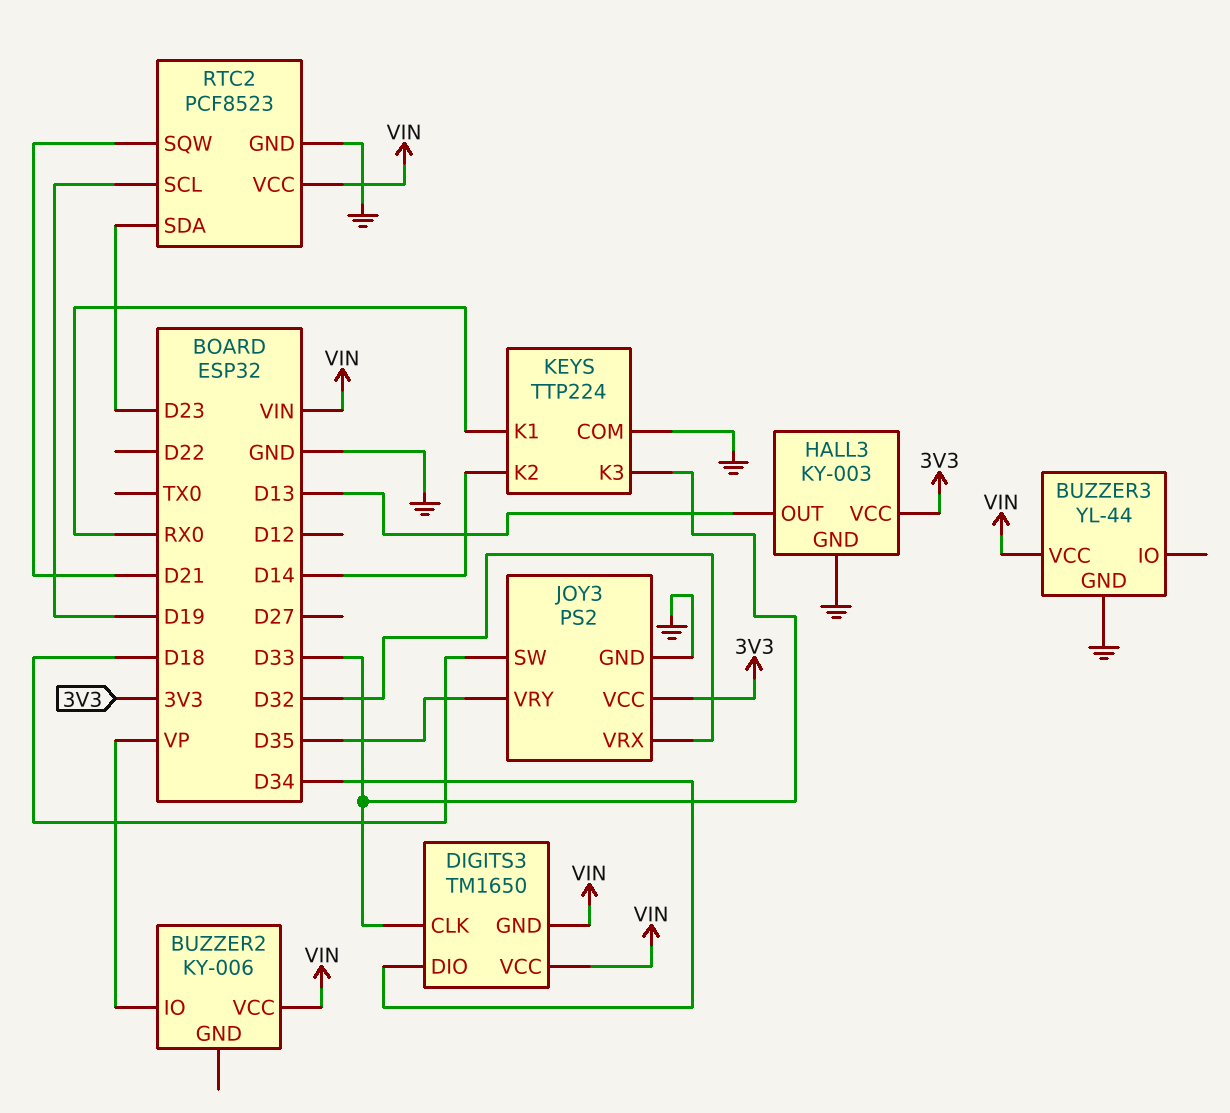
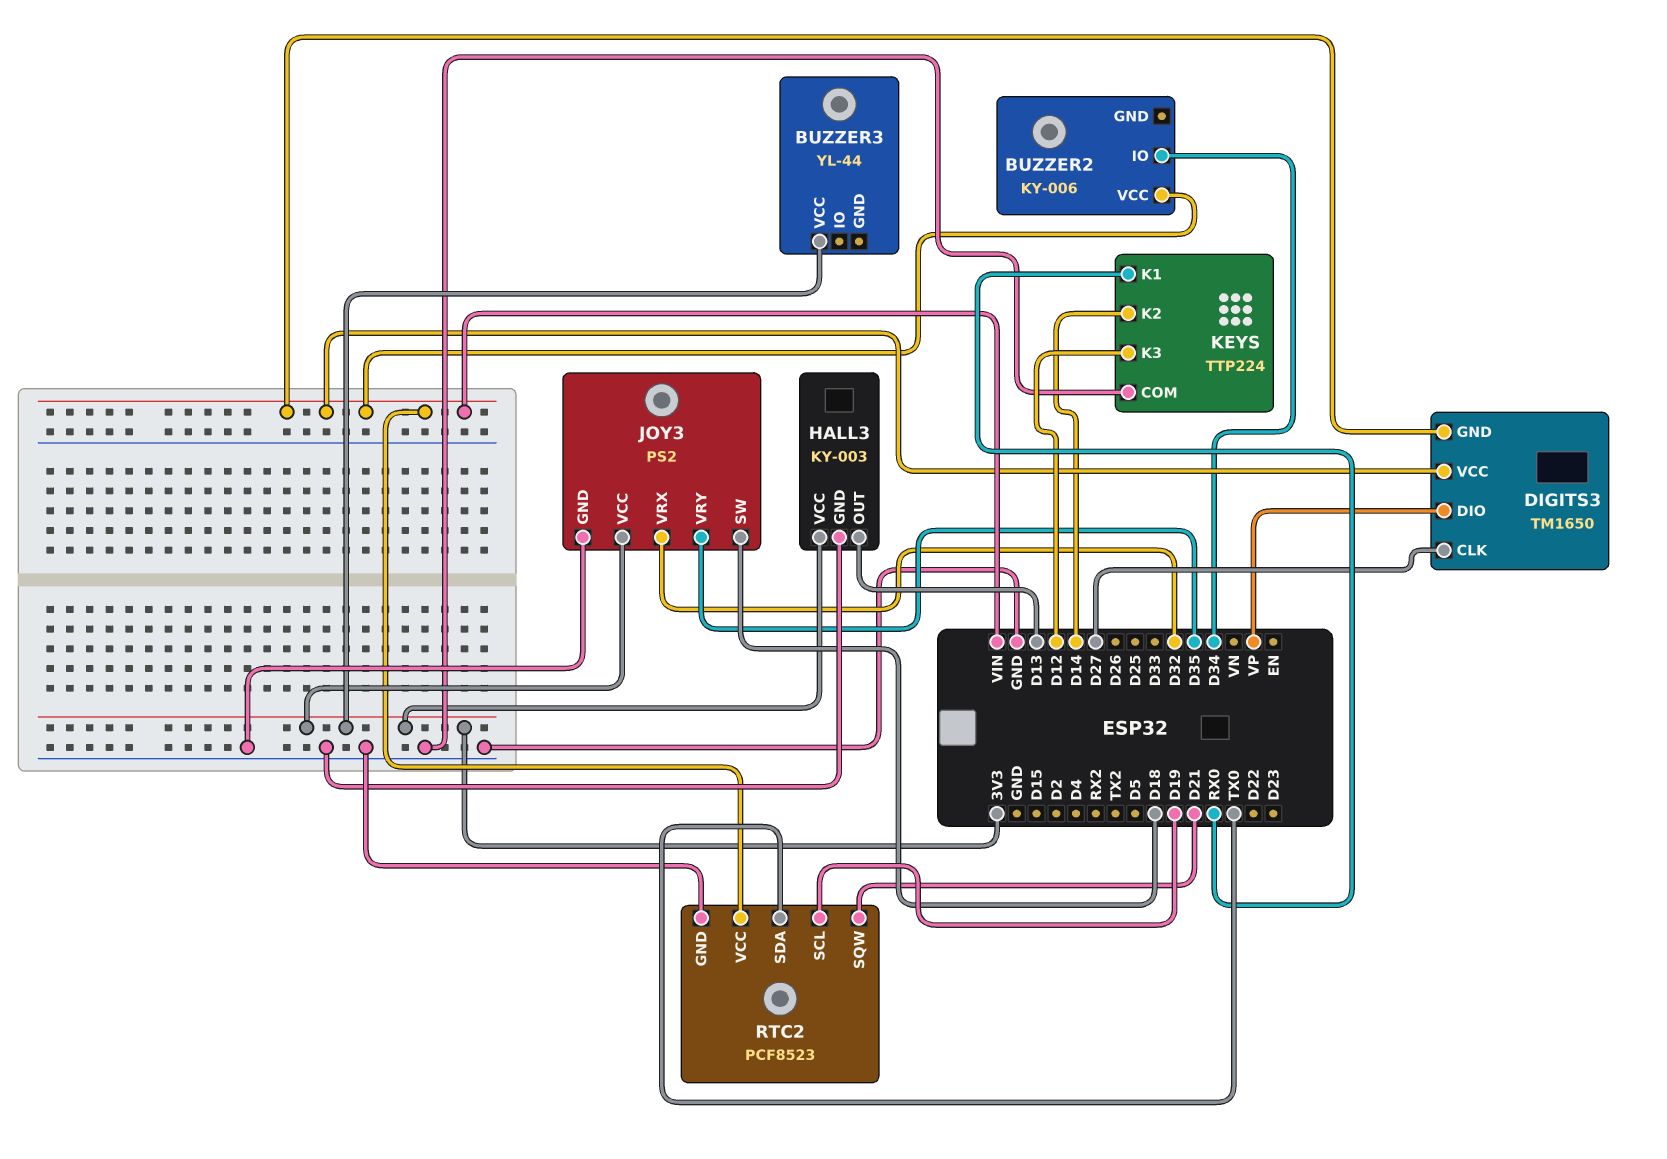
BUZZER2 pin IO: VP -> D34
BUZZER3 pin GND: GND -> none
BUZZER3 pin VCC: VIN -> 3V3
DIGITS3 pin CLK: D33 -> D27
DIGITS3 pin DIO: D34 -> VP
KEYS pin K3: D33 -> D12
RTC2 pin SDA: D23 -> TX0

